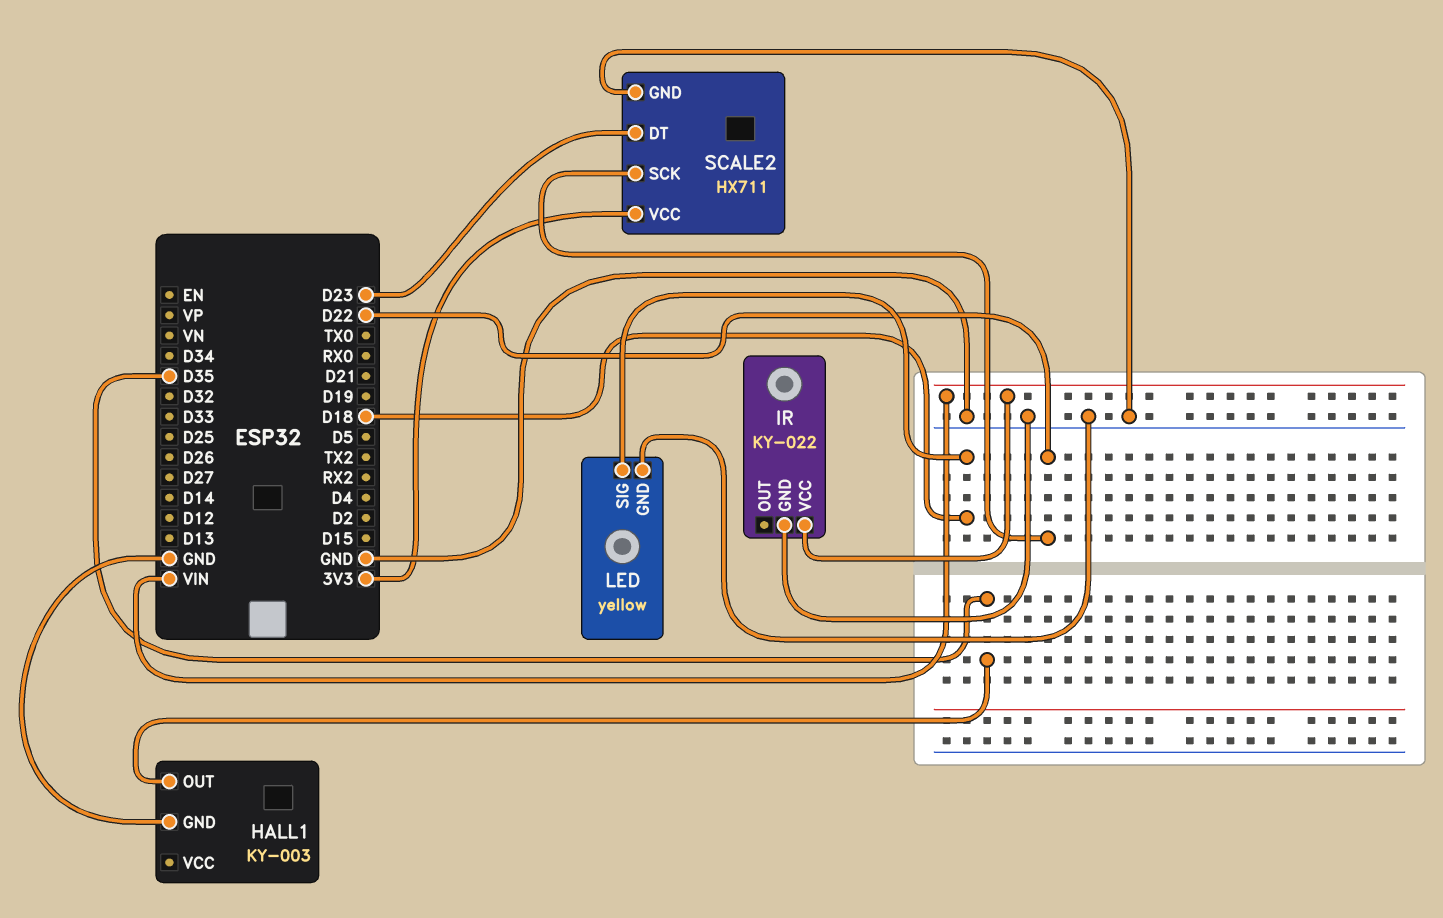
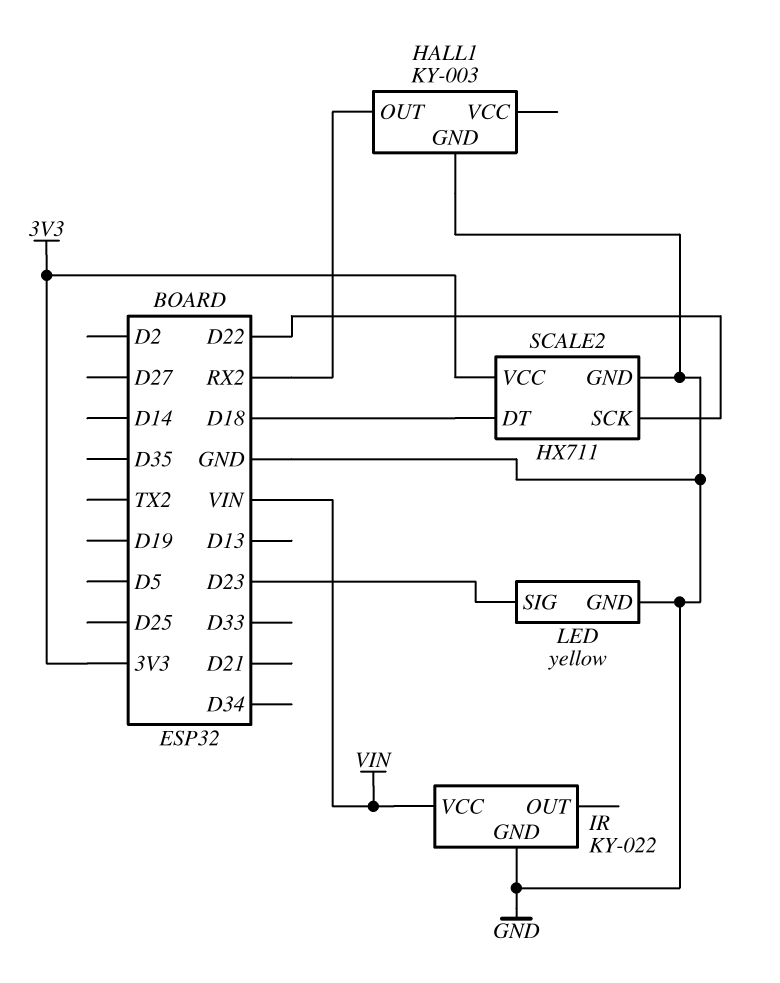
HALL1 pin OUT: D35 -> RX2
LED pin SIG: D18 -> D23
SCALE2 pin DT: D23 -> D18

